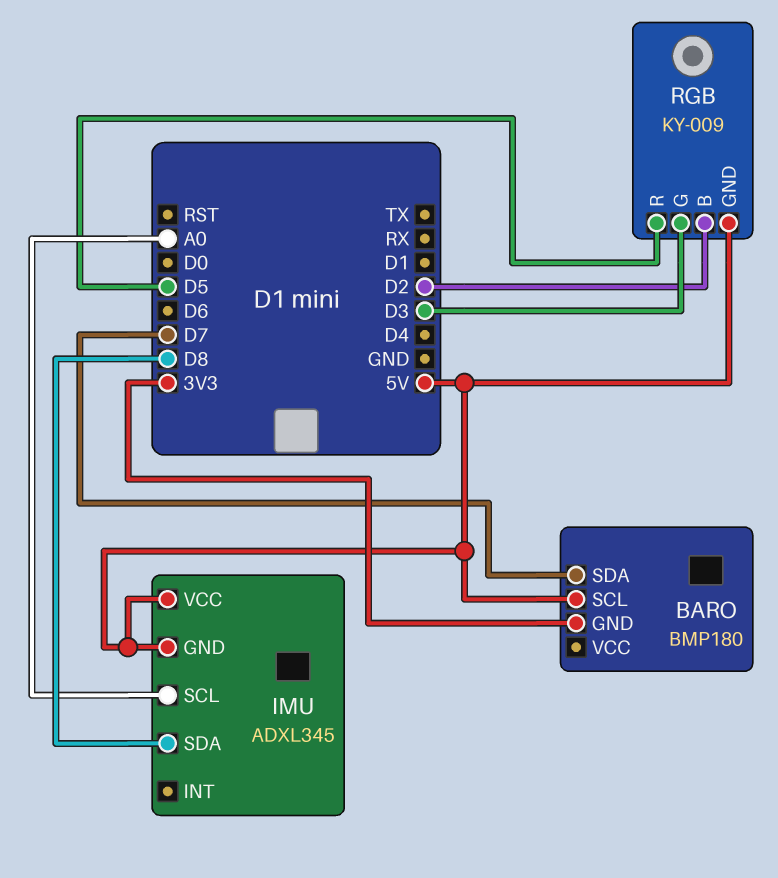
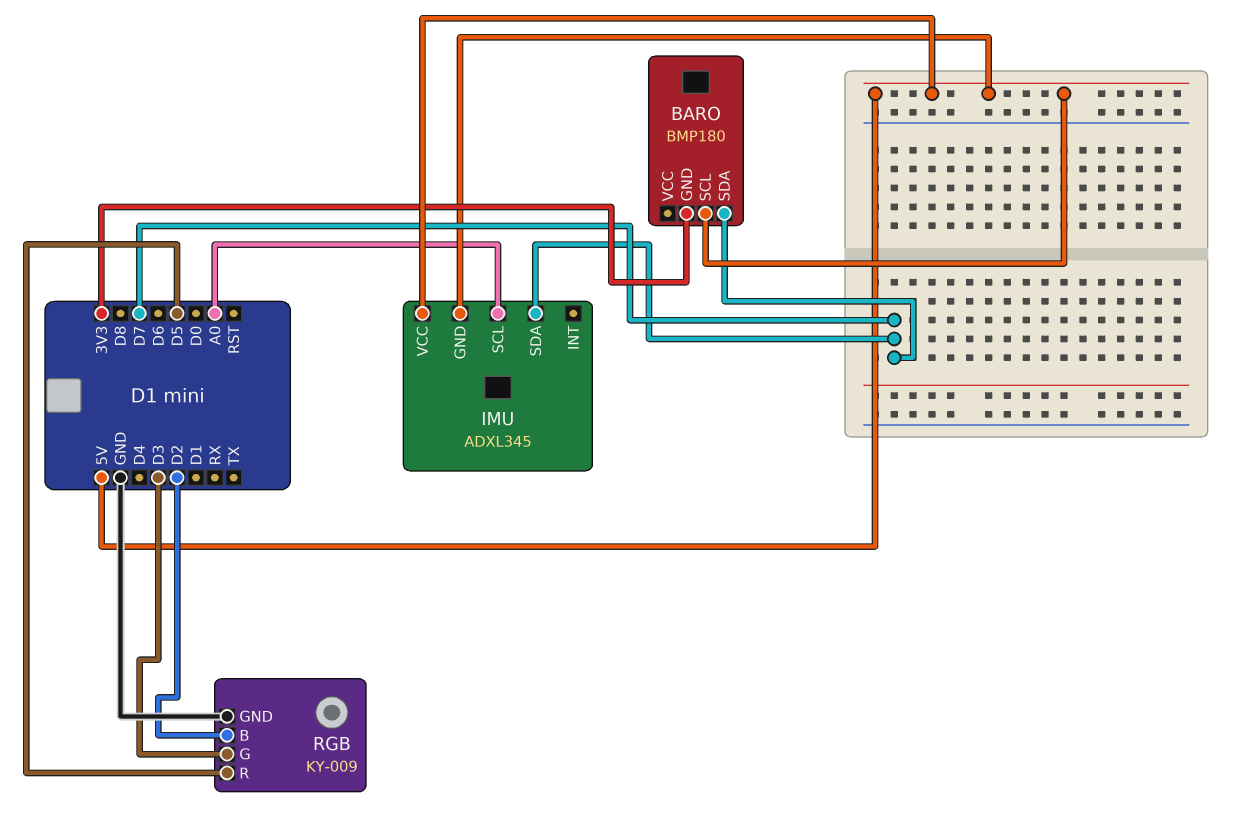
IMU pin SDA: D8 -> D7
RGB pin GND: 5V -> GND

